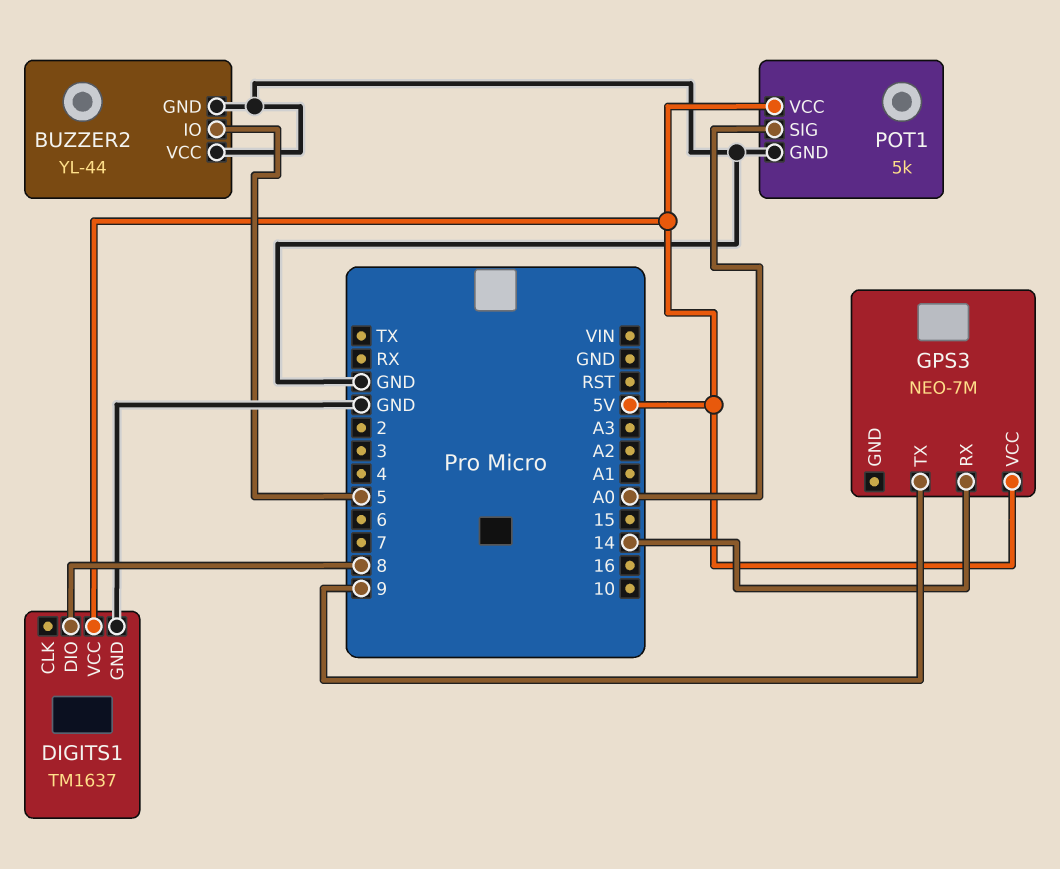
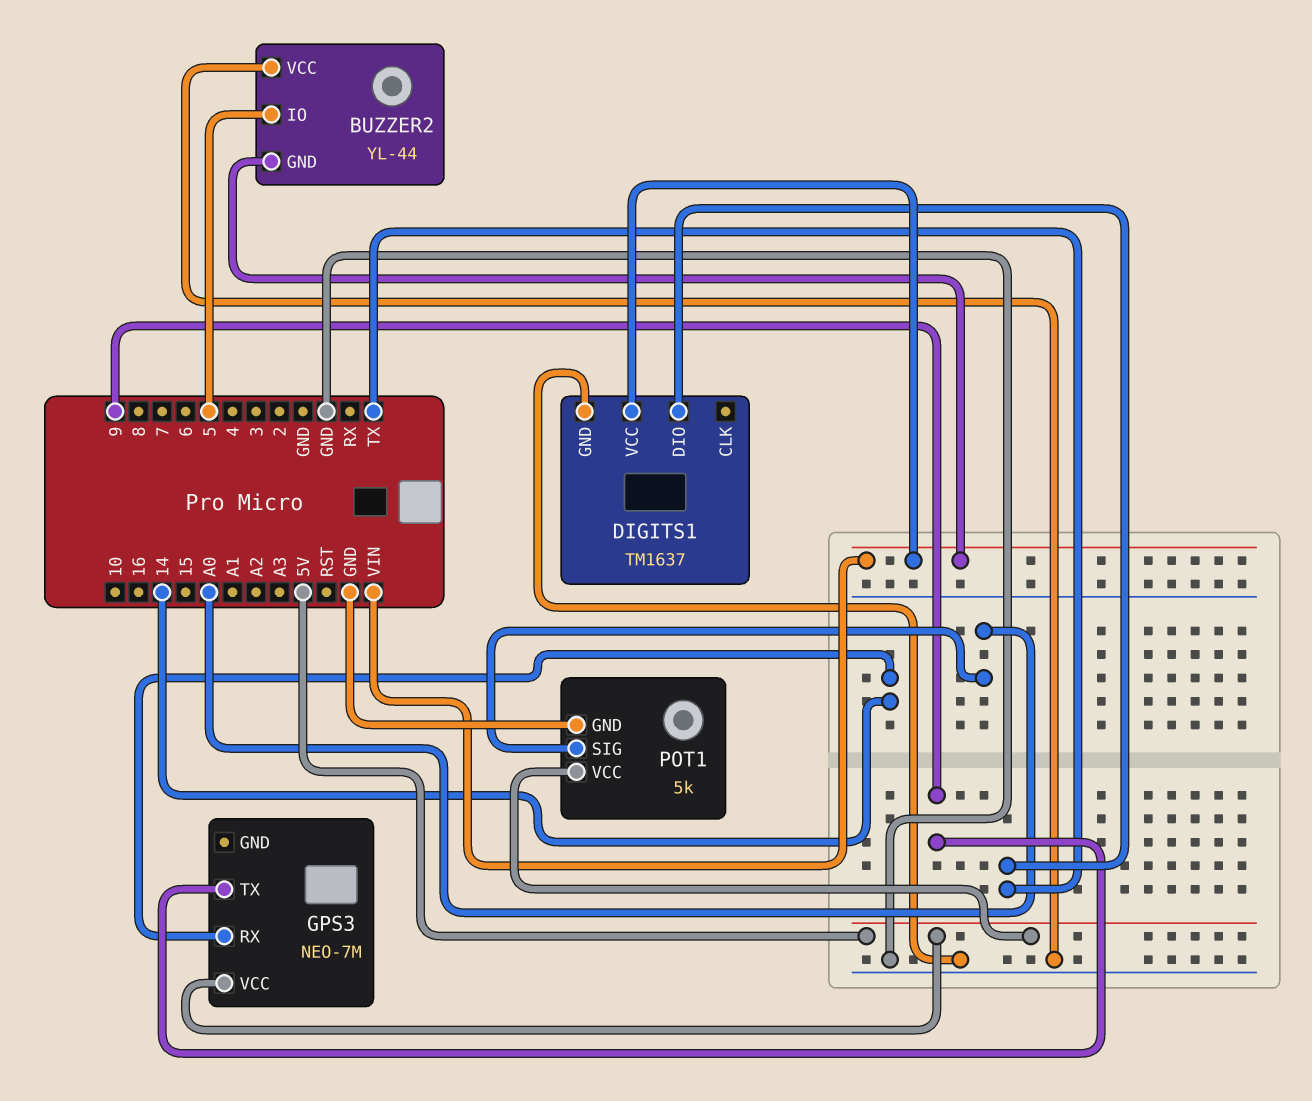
BUZZER2 pin GND: GND -> VIN
DIGITS1 pin DIO: 8 -> TX
DIGITS1 pin VCC: 5V -> VIN

